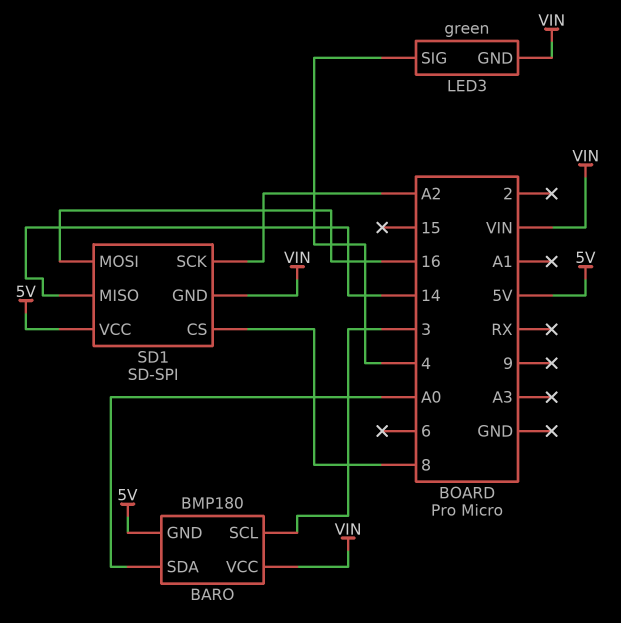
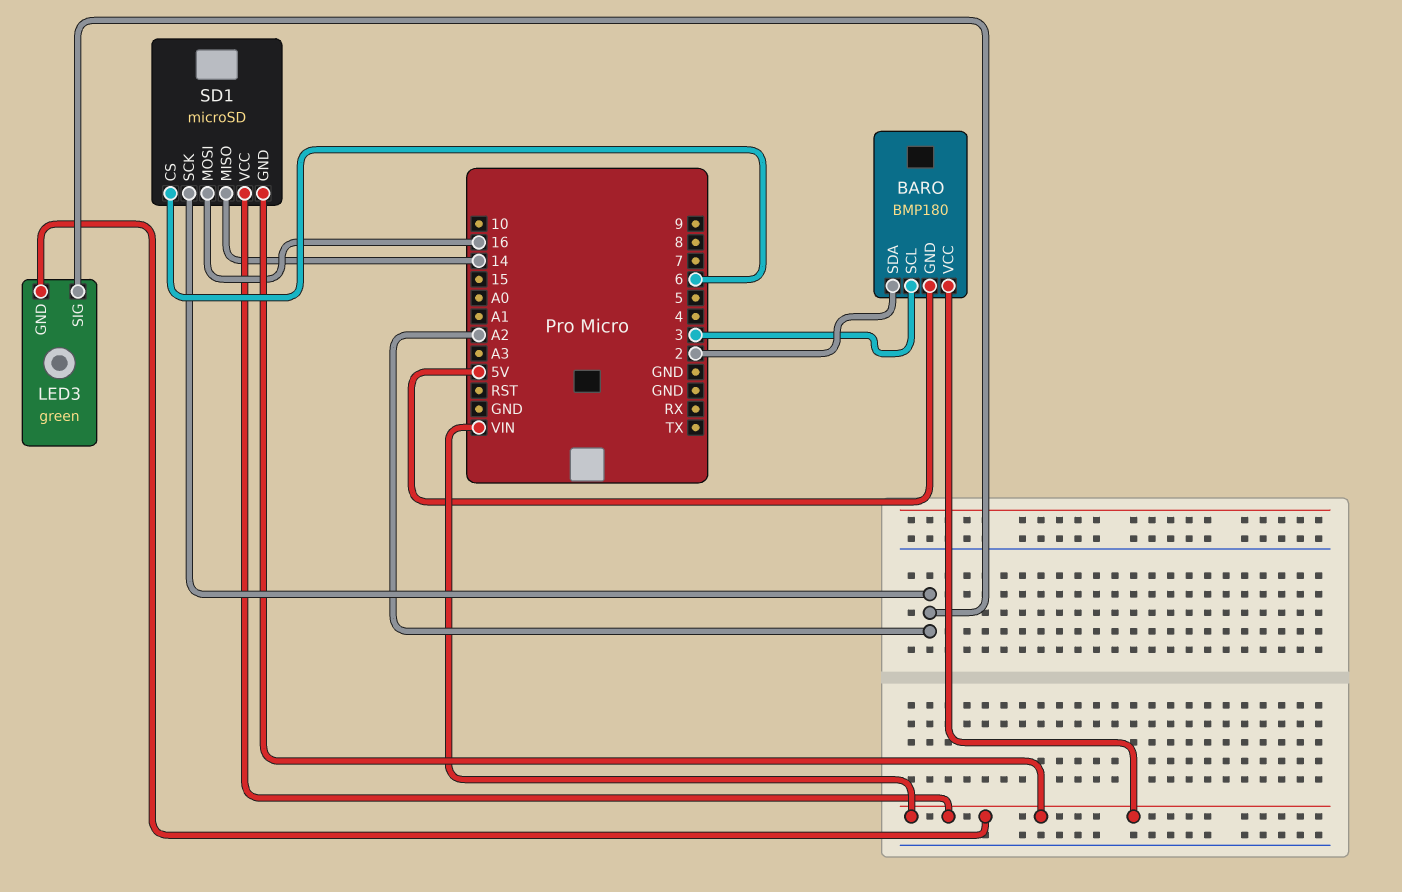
BARO pin SDA: A0 -> 2
LED3 pin SIG: 4 -> A2
SD1: SD-SPI -> microSD
SD1 pin CS: 8 -> 6
SD1 pin VCC: 5V -> VIN

